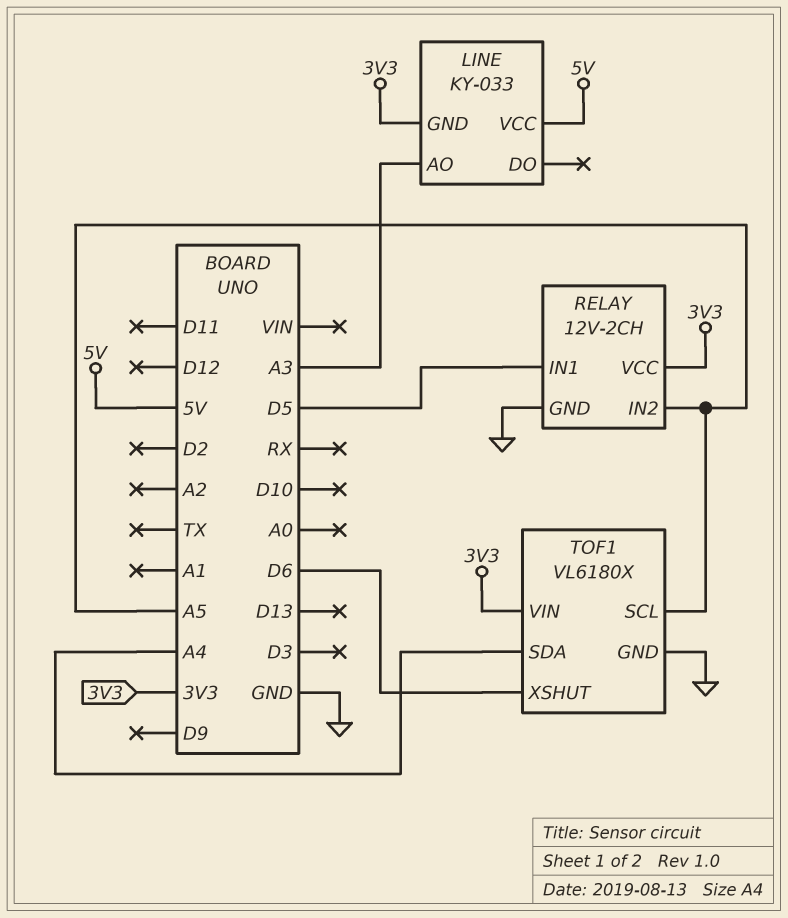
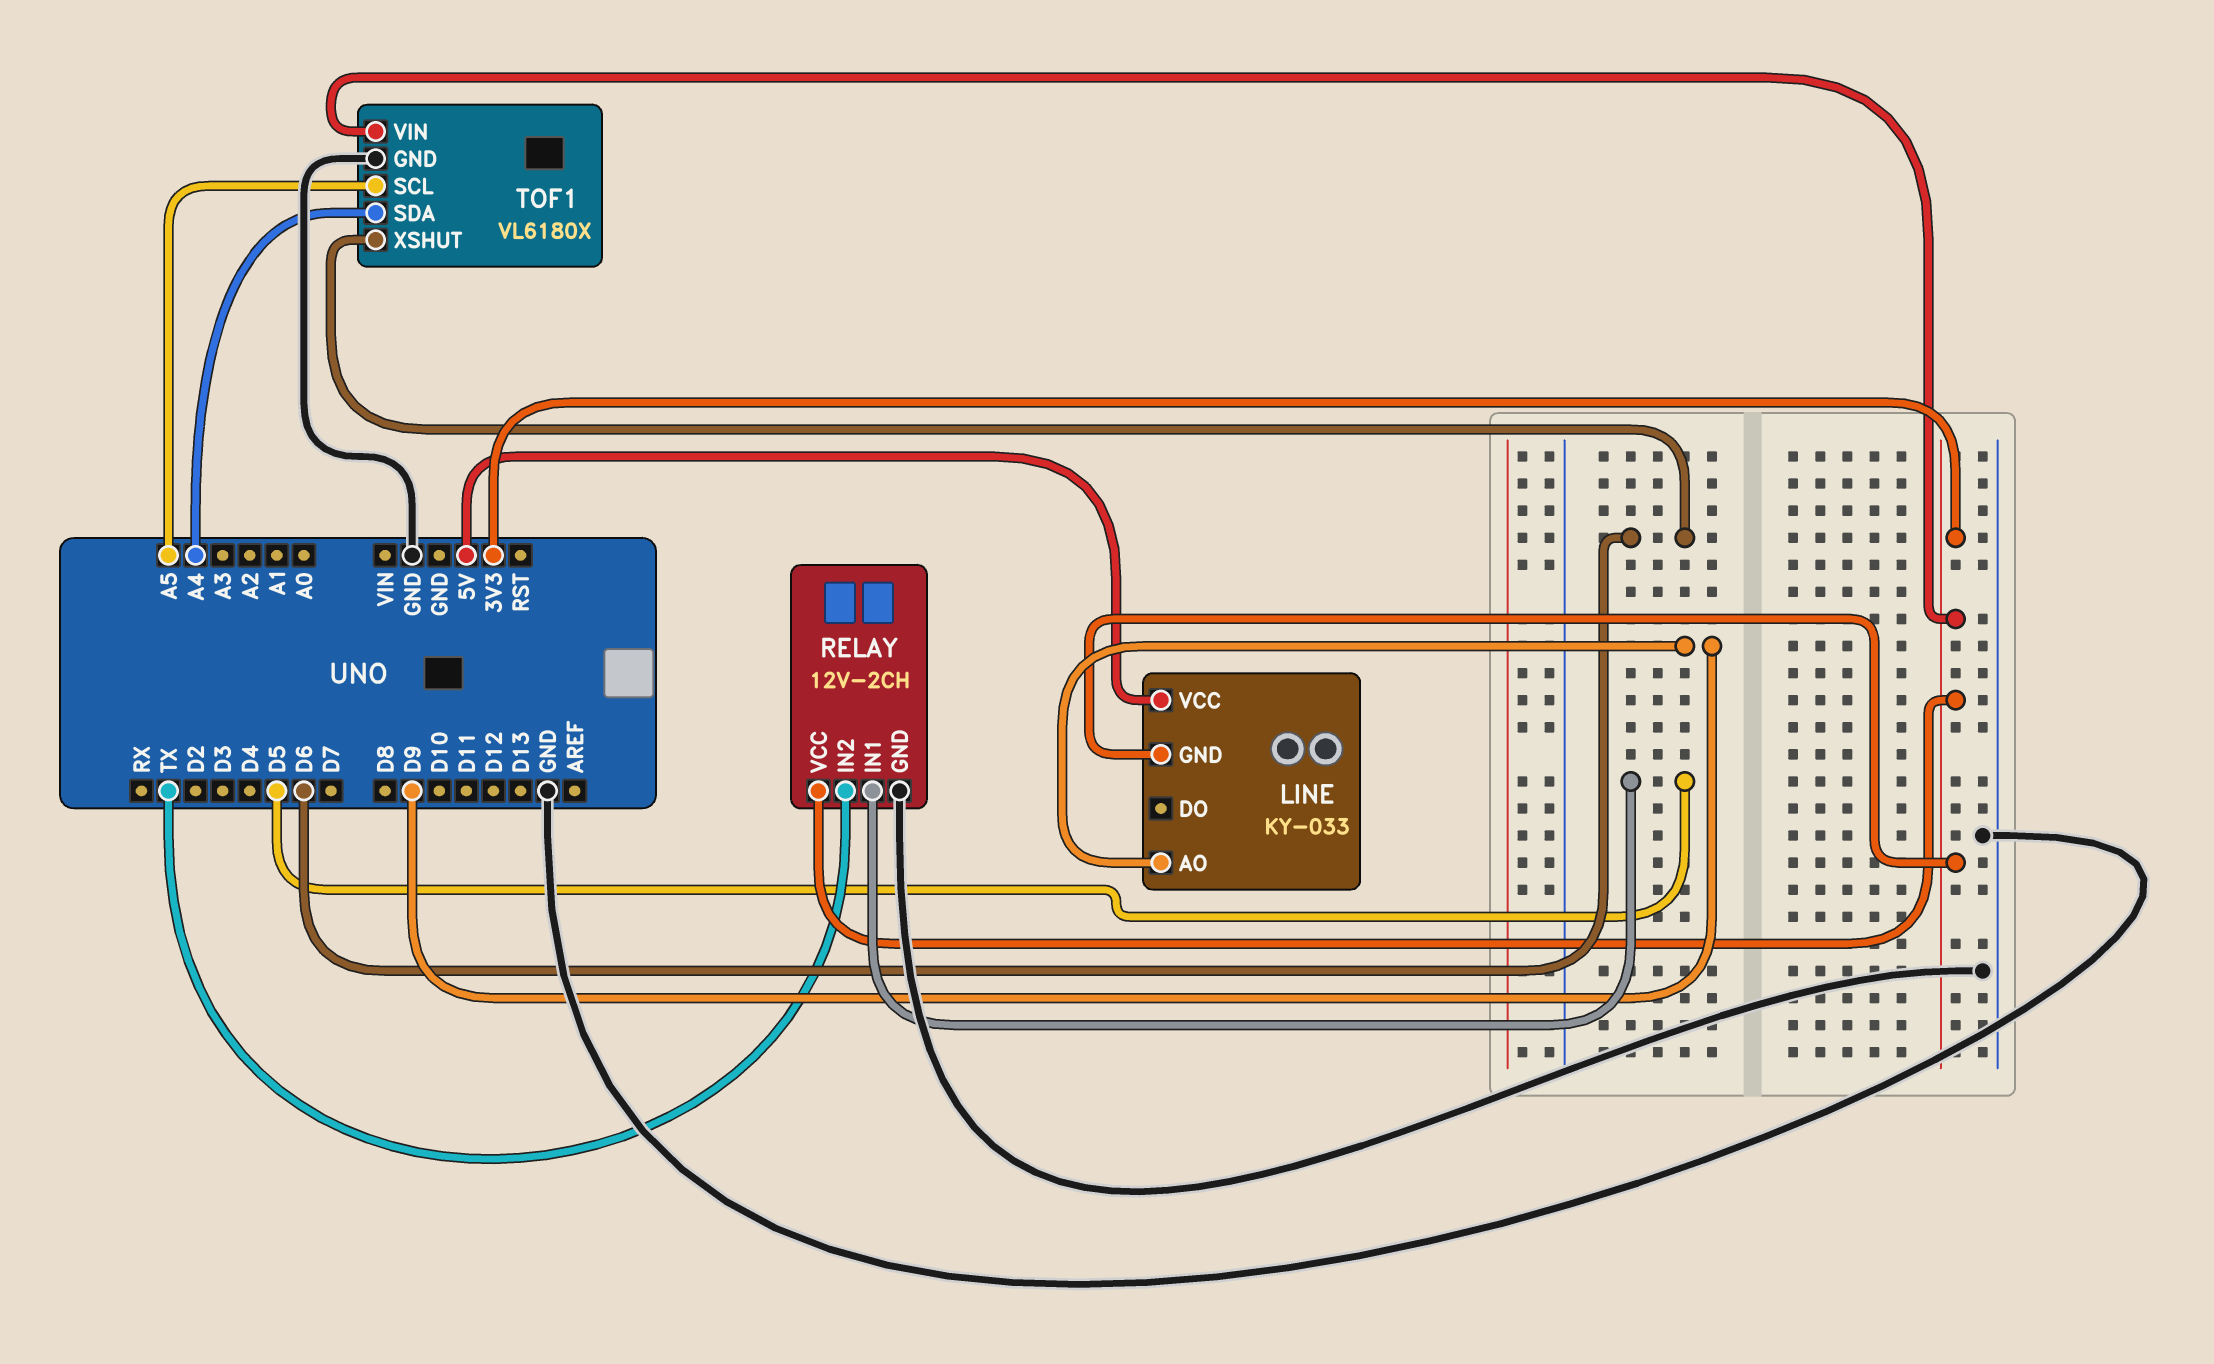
LINE pin AO: A3 -> D9
RELAY pin IN2: A5 -> TX

